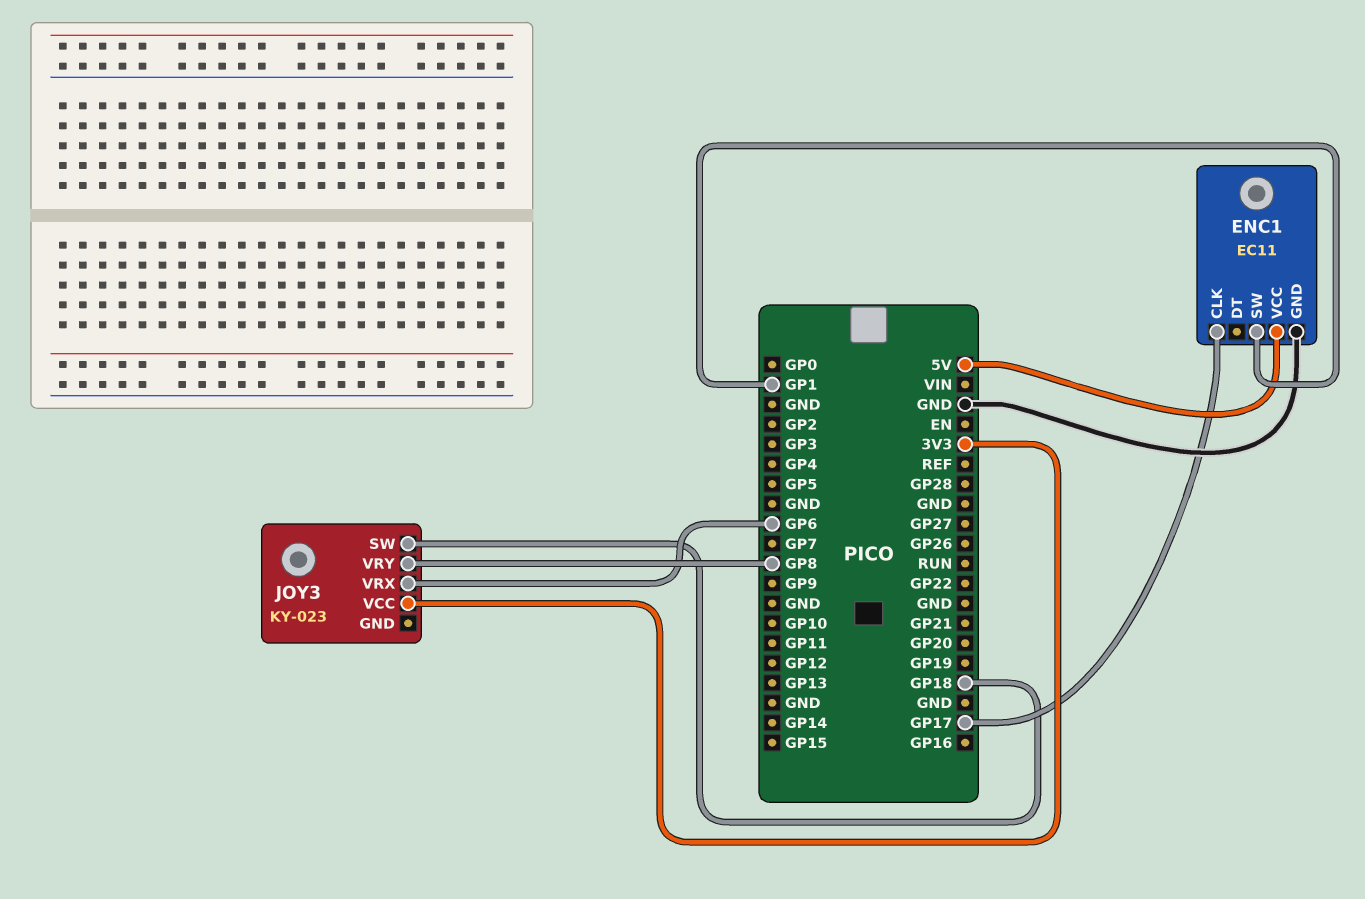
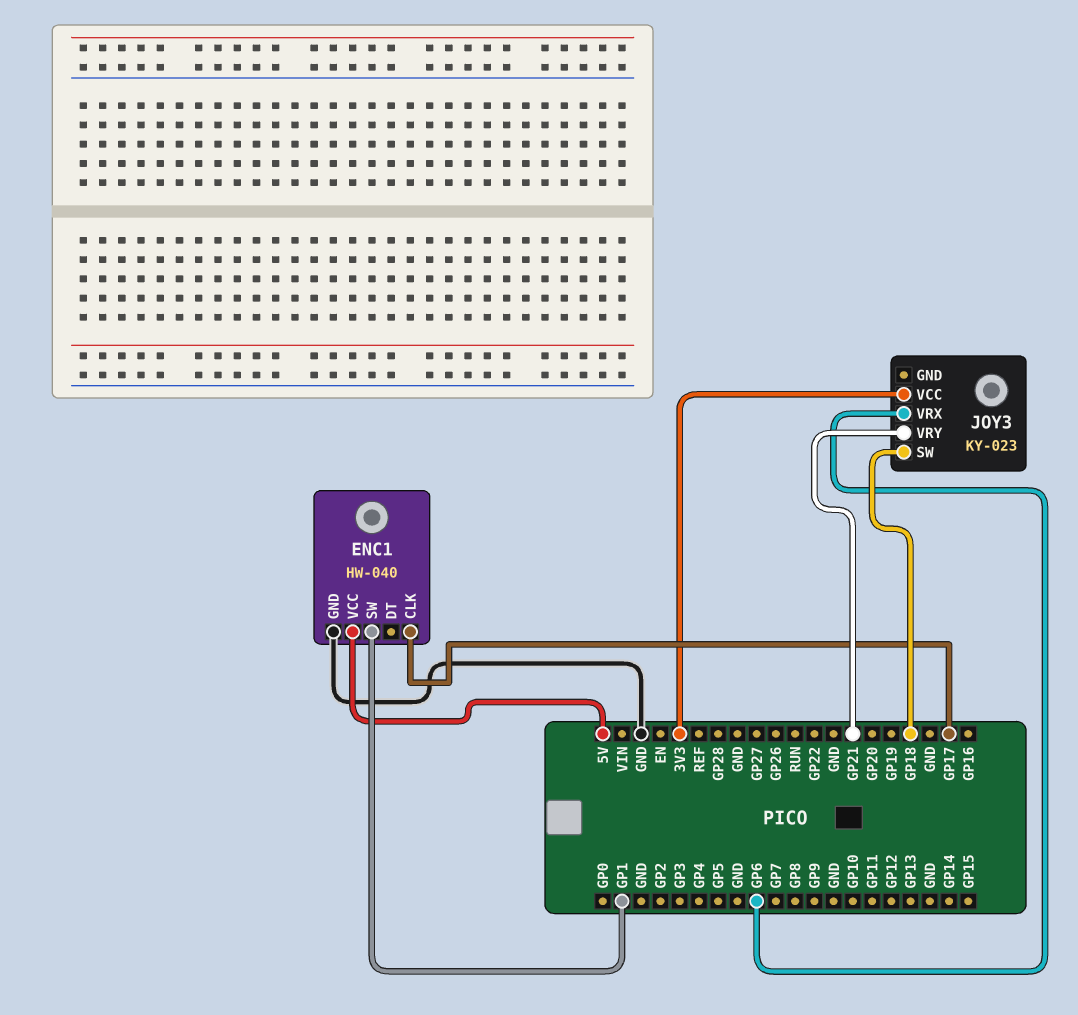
ENC1: EC11 -> HW-040
JOY3 pin VRY: GP8 -> GP21

